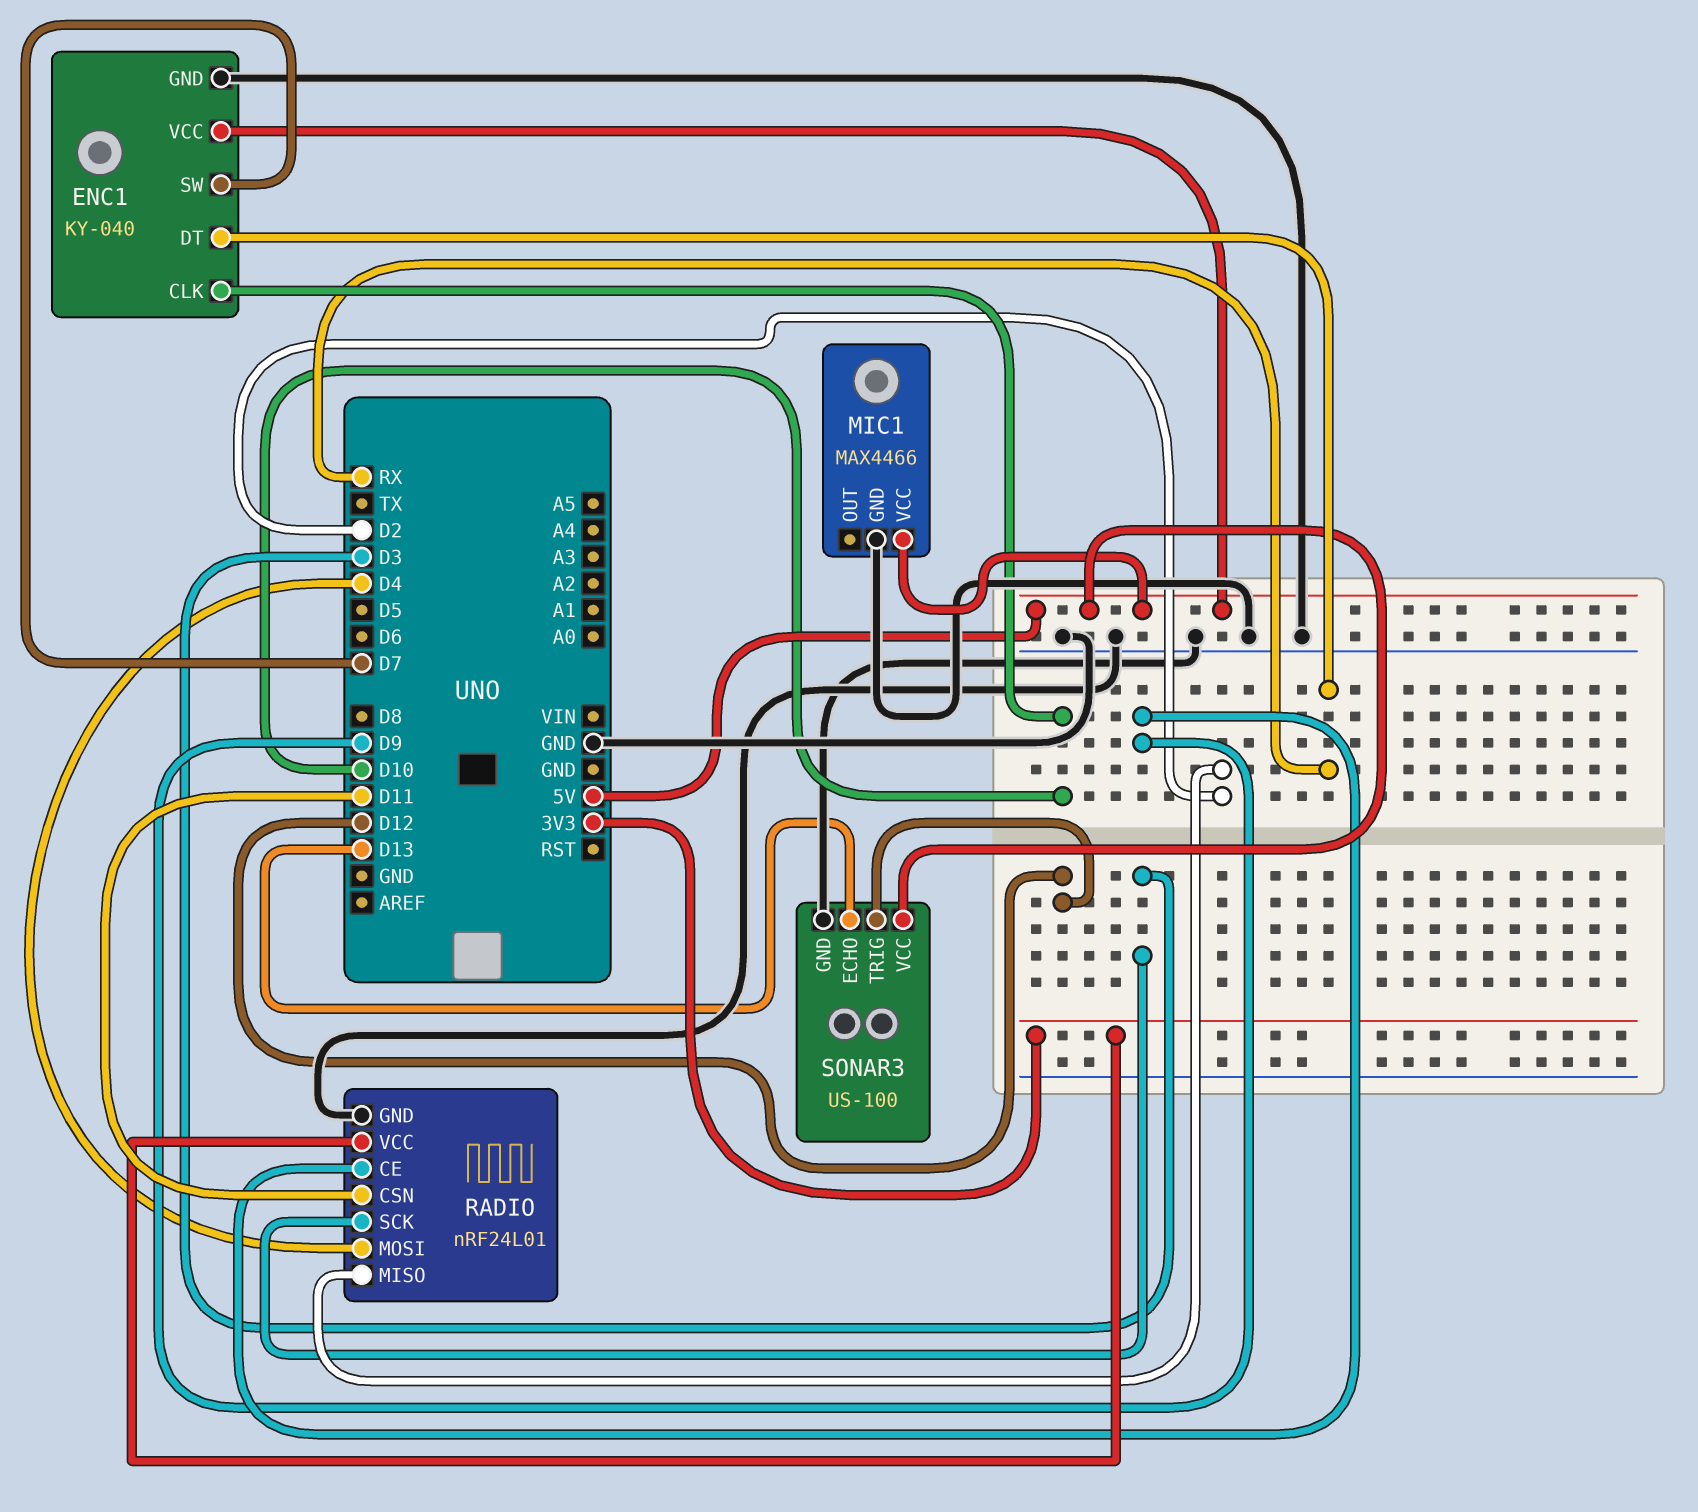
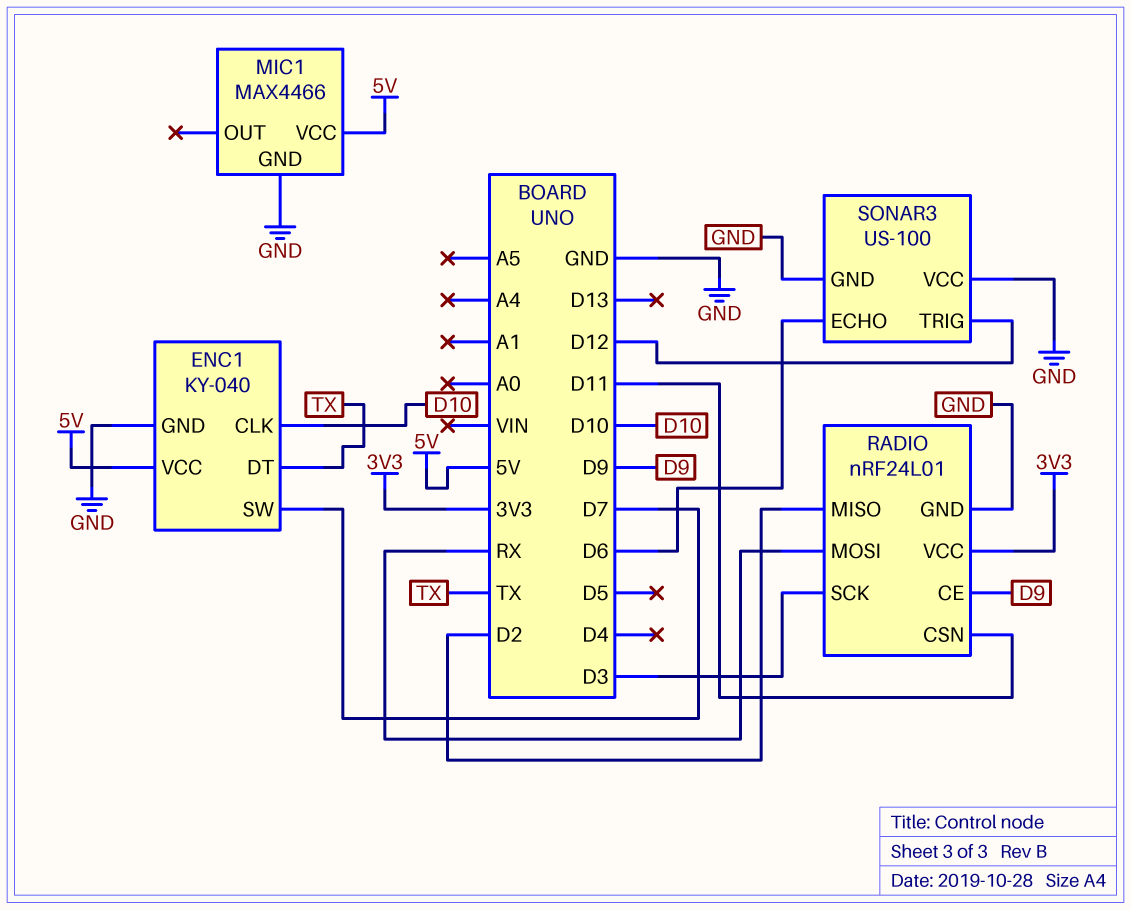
ENC1 pin DT: RX -> TX
RADIO pin MOSI: D4 -> RX
SONAR3 pin ECHO: D13 -> D6
SONAR3 pin VCC: 5V -> GND

